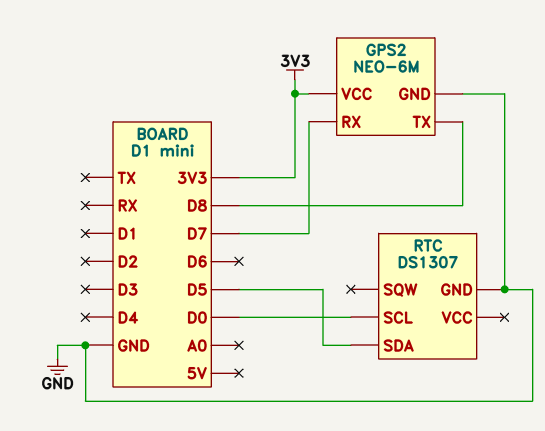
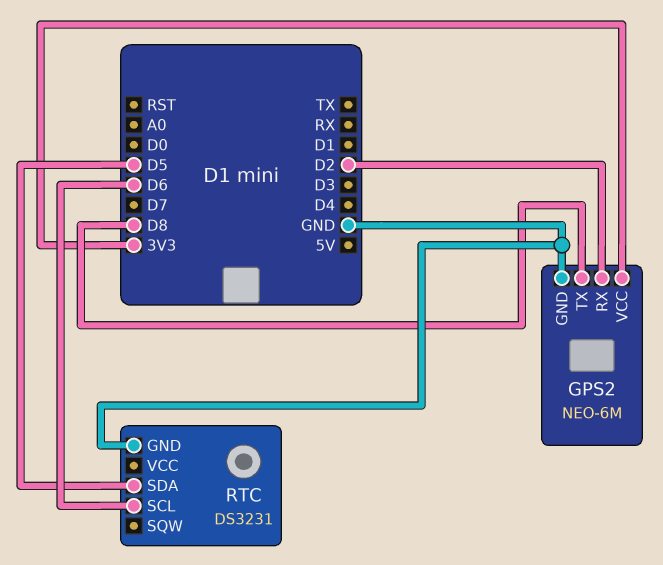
GPS2 pin RX: D7 -> D2
RTC: DS1307 -> DS3231
RTC pin SCL: D0 -> D6

